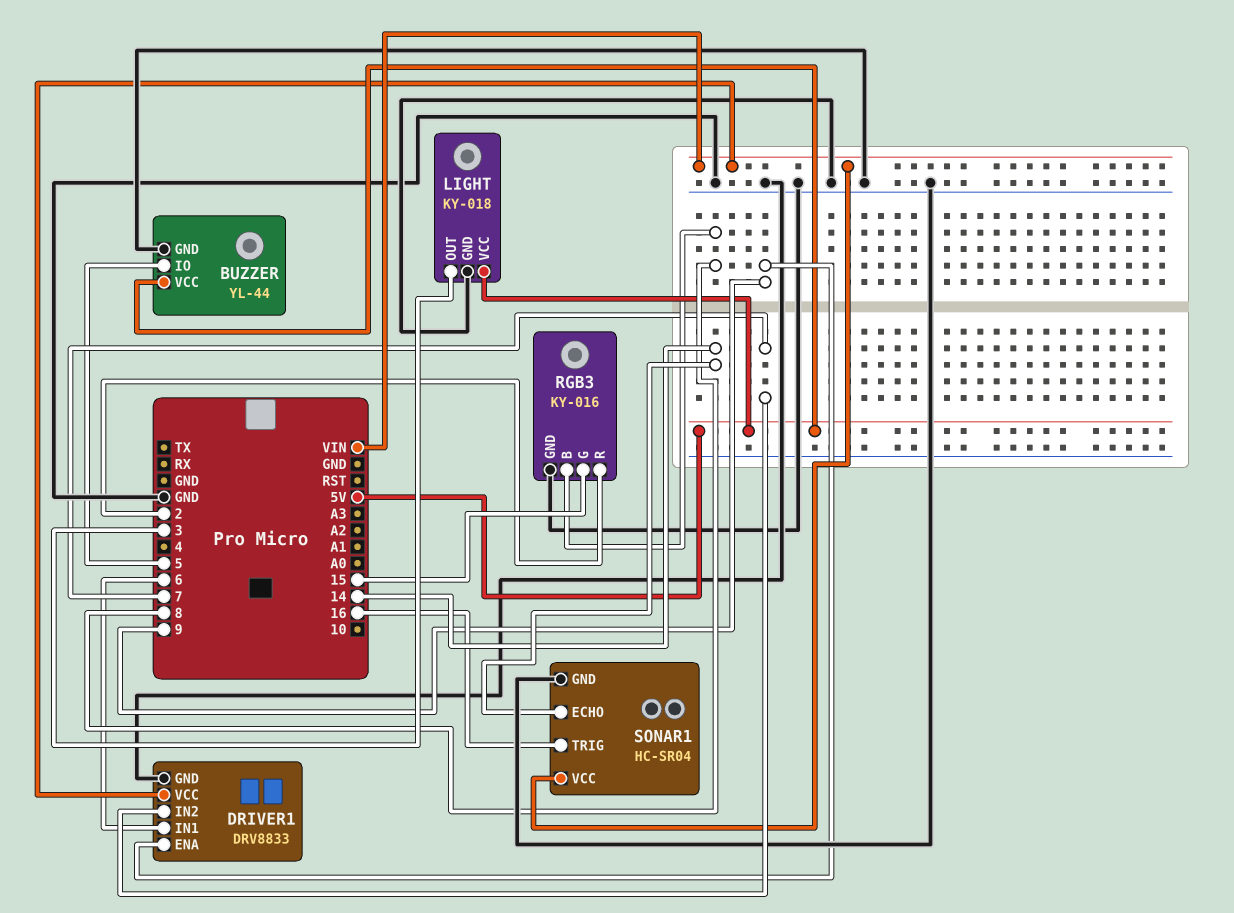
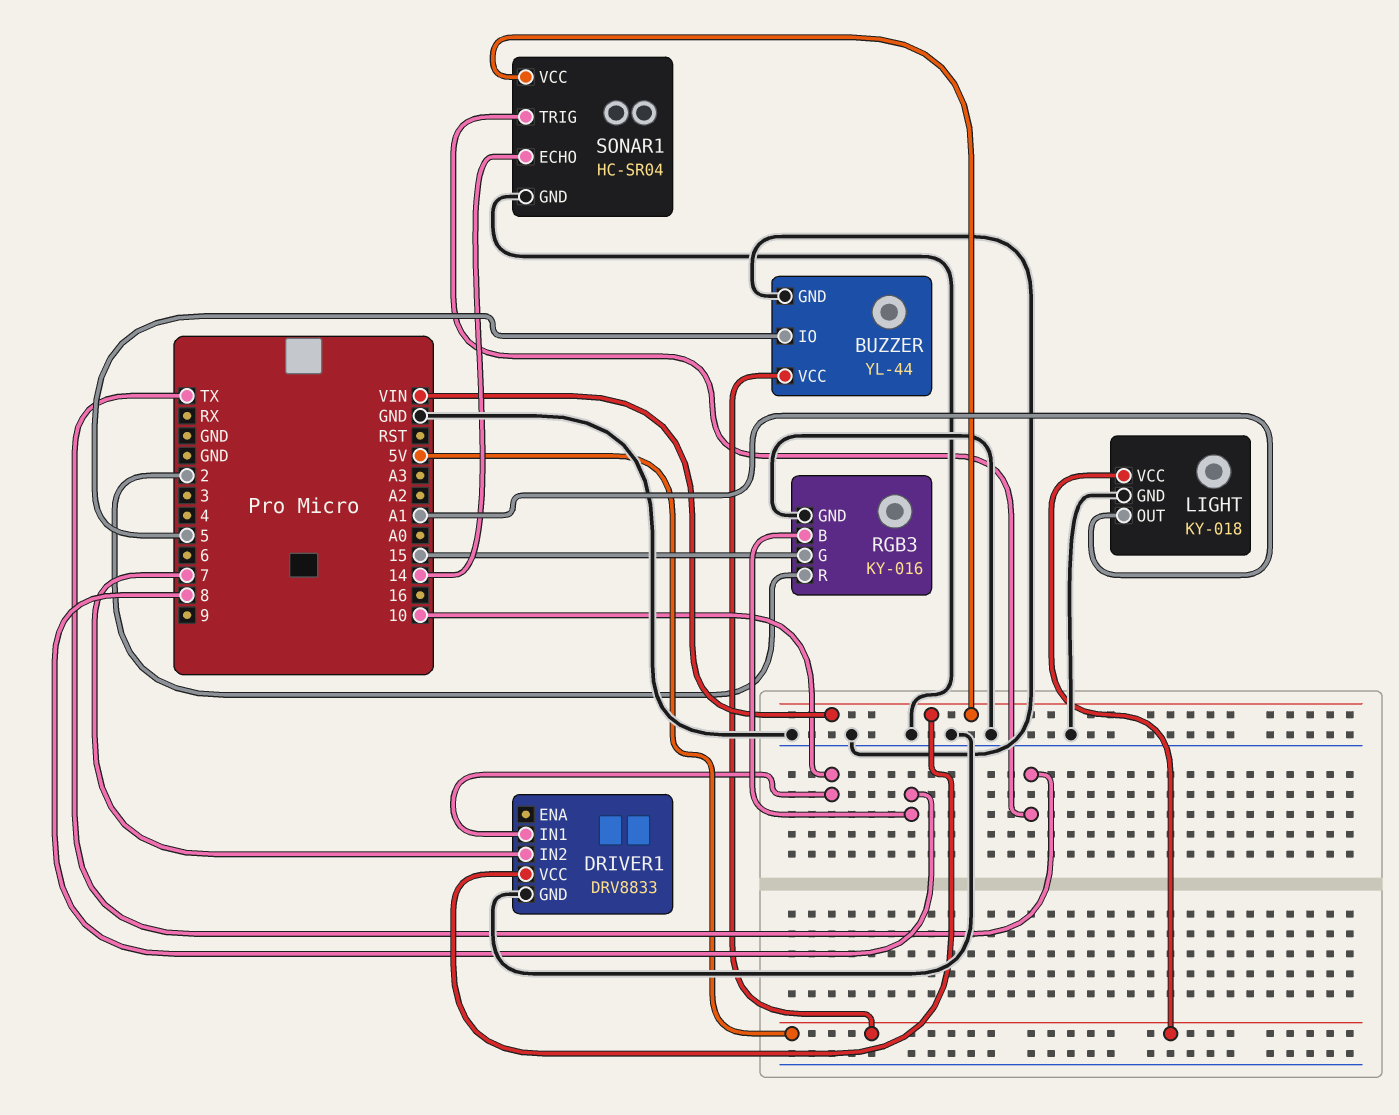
DRIVER1 pin ENA: 9 -> none
DRIVER1 pin IN1: 6 -> 10
LIGHT pin OUT: 3 -> A1
SONAR1 pin TRIG: 16 -> TX

